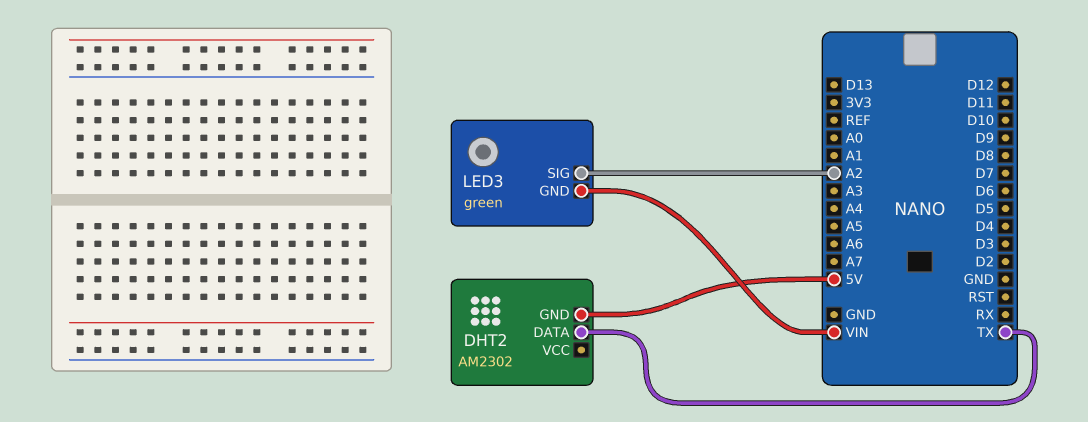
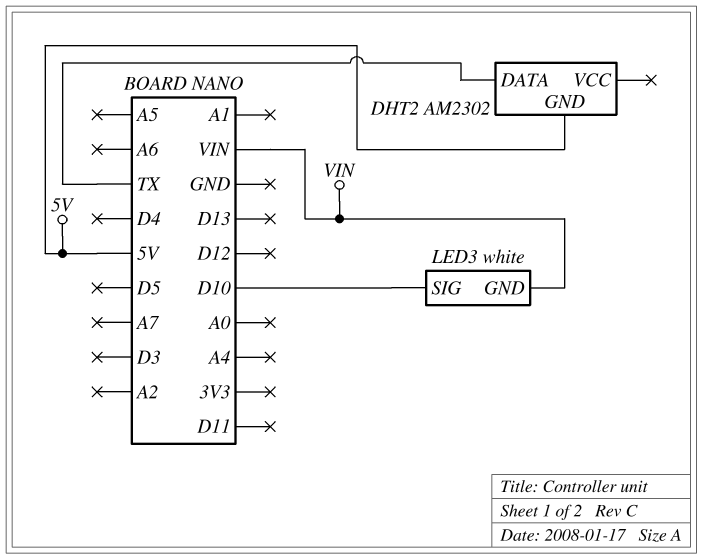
LED3: green -> white
LED3 pin SIG: A2 -> D10

